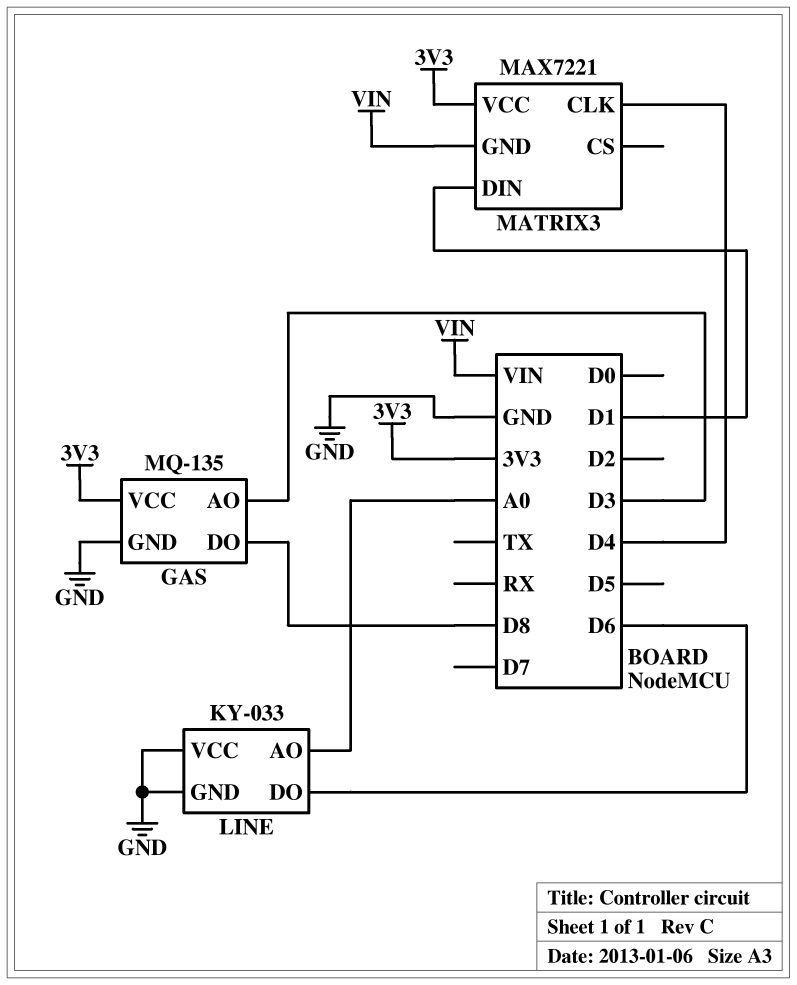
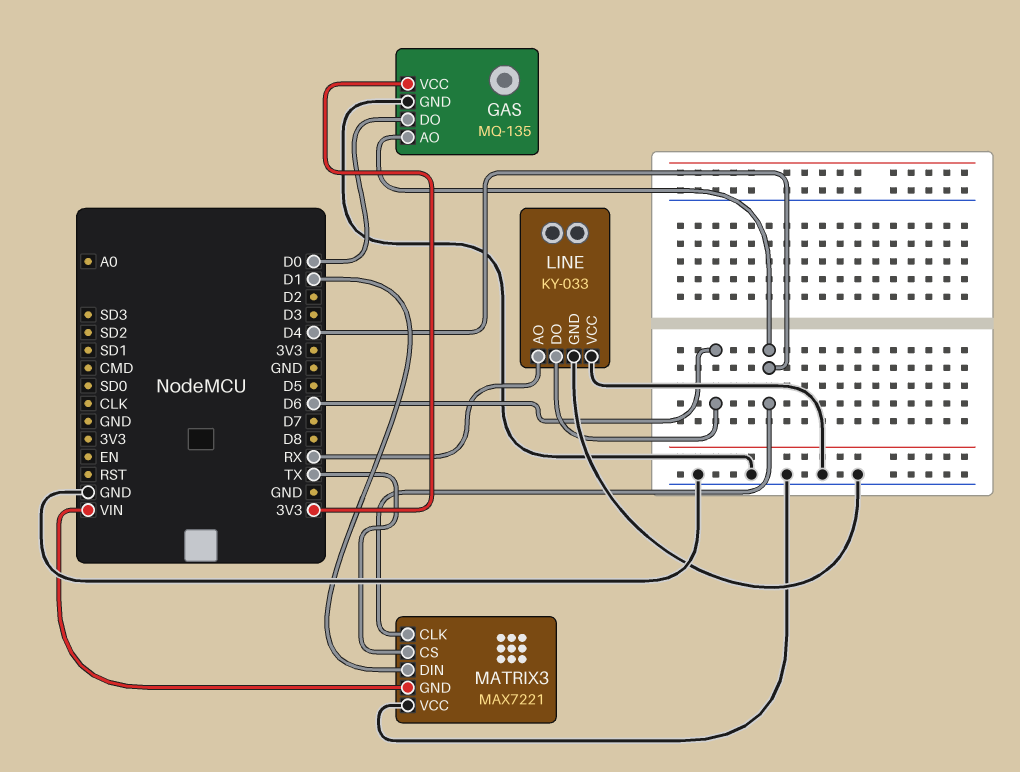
GAS pin AO: D3 -> D4
GAS pin DO: D8 -> D0
LINE pin AO: A0 -> RX
MATRIX3 pin CS: none -> TX
MATRIX3 pin VCC: 3V3 -> GND

